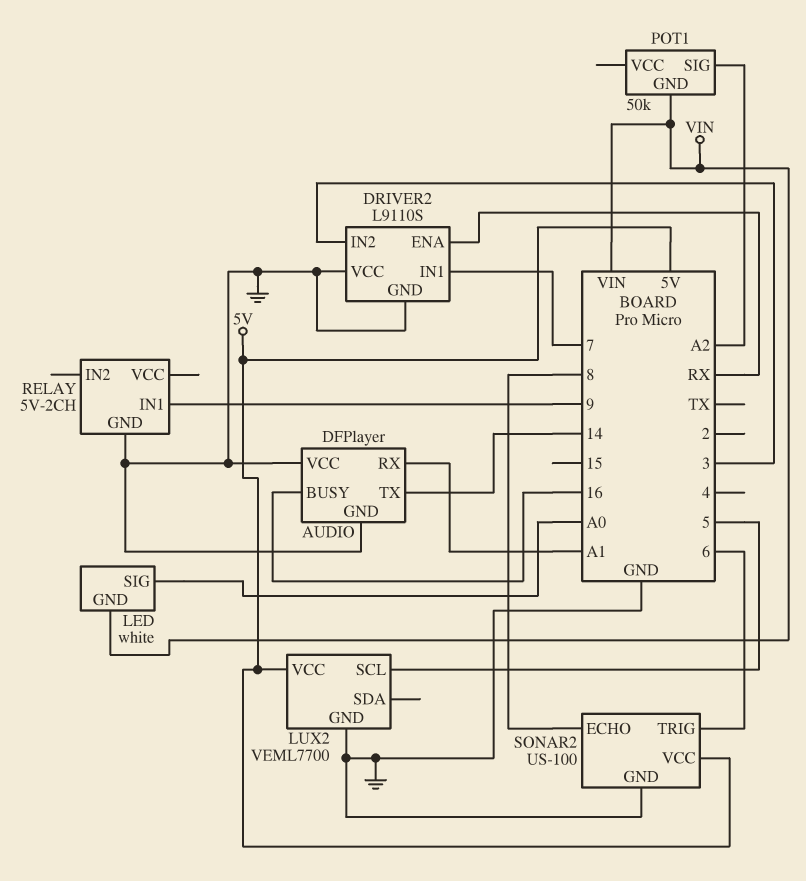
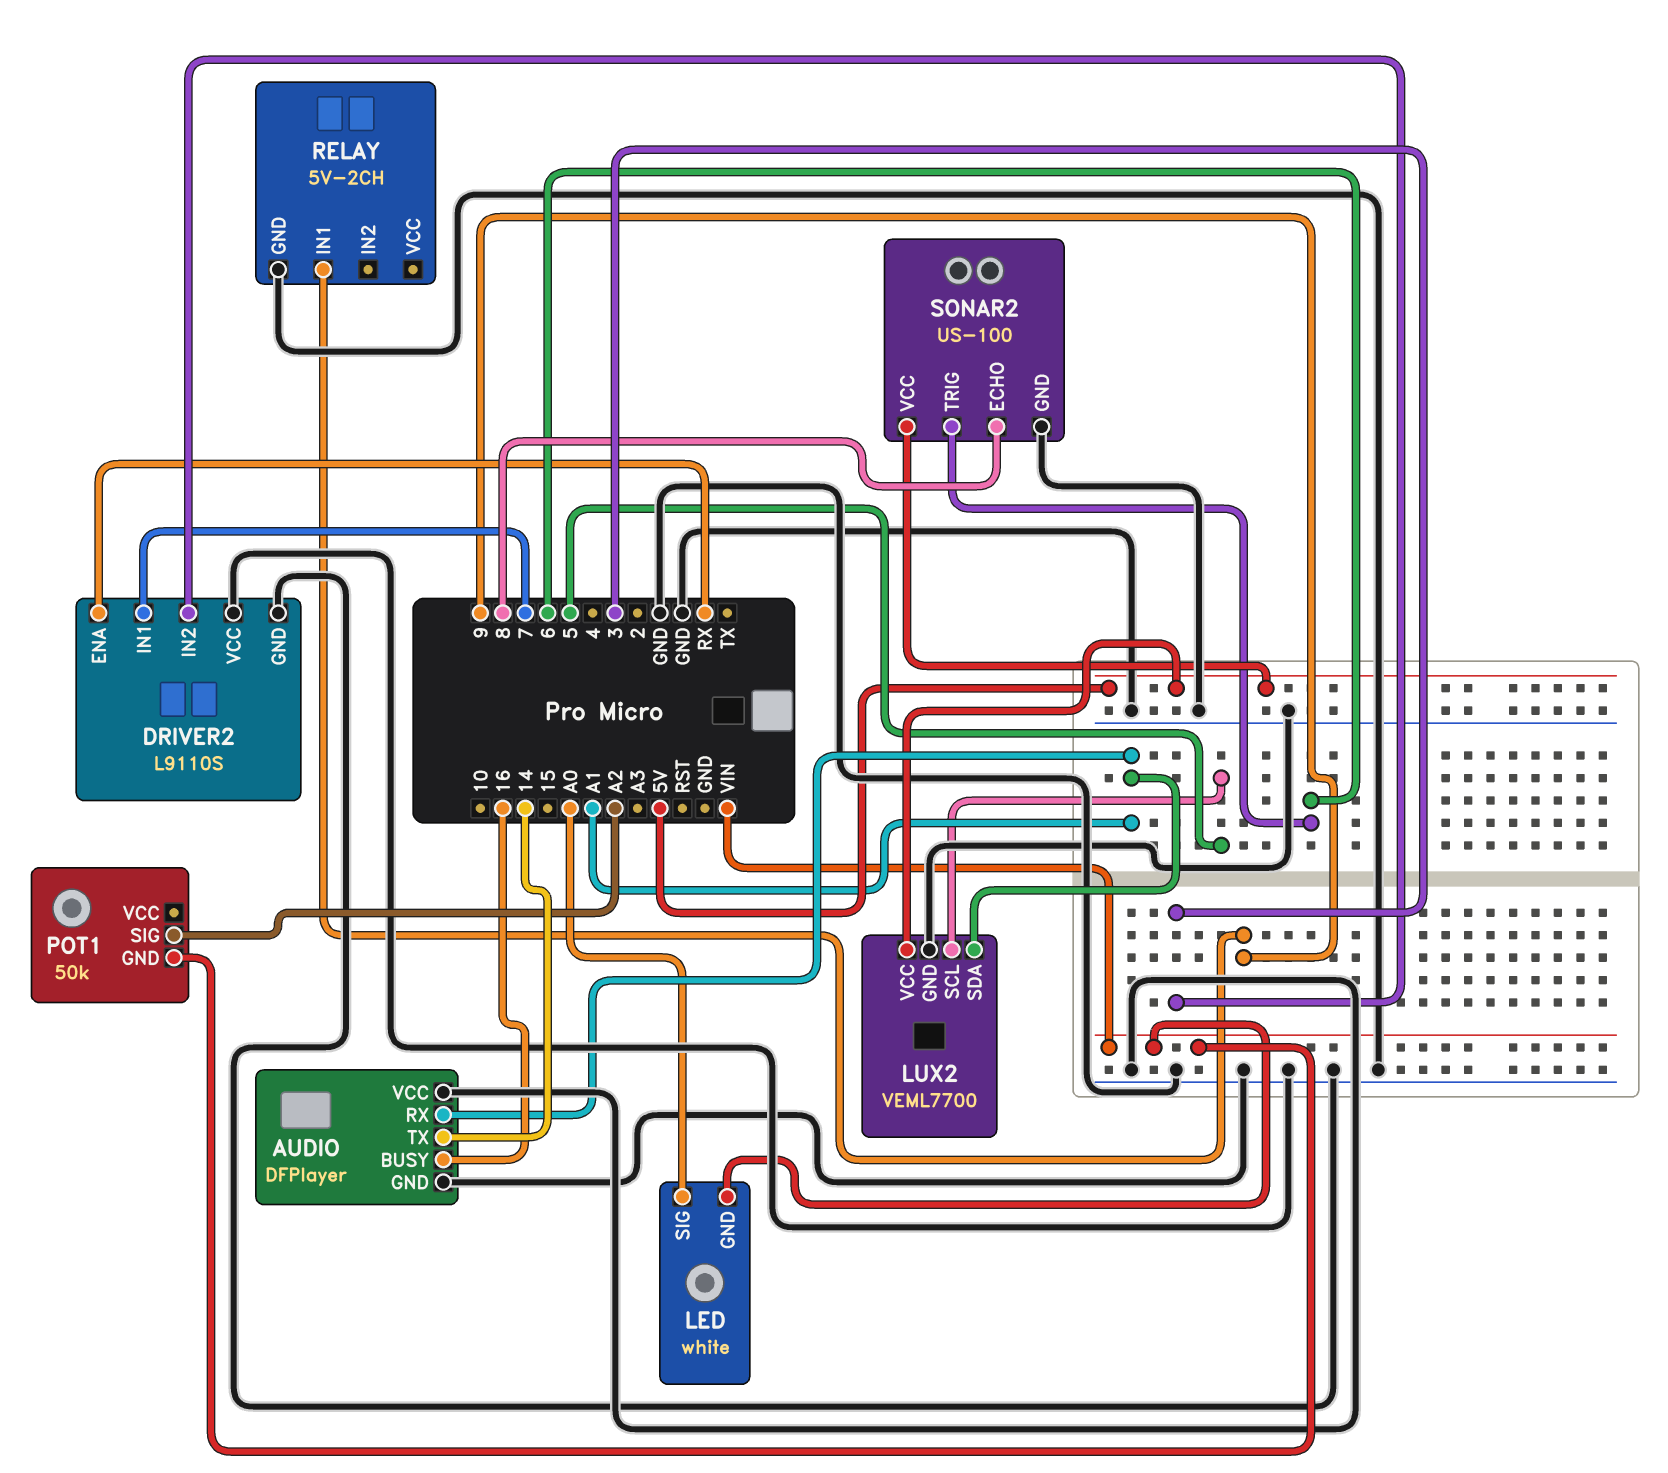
LUX2 pin SDA: none -> A1

